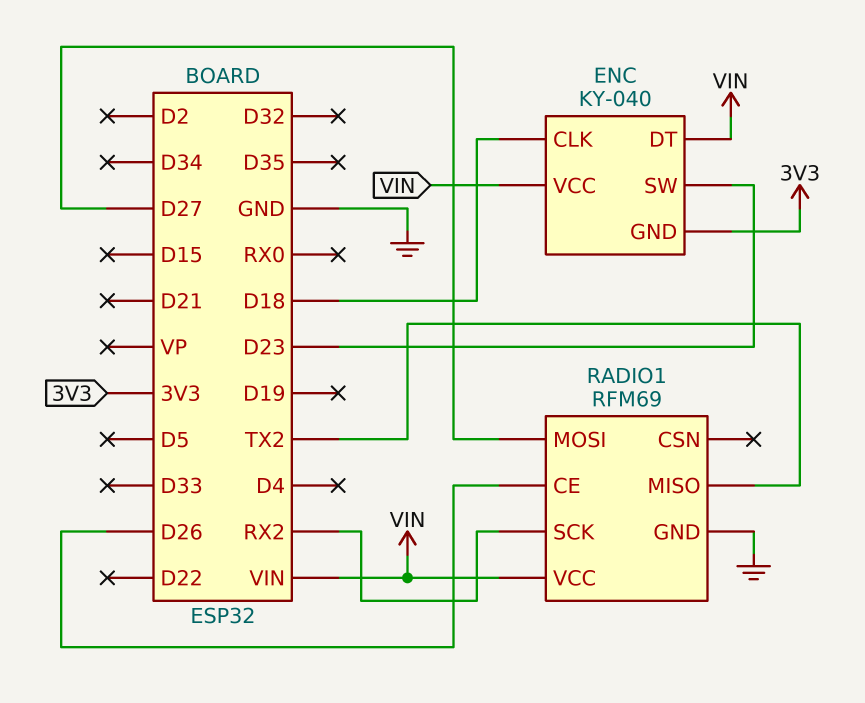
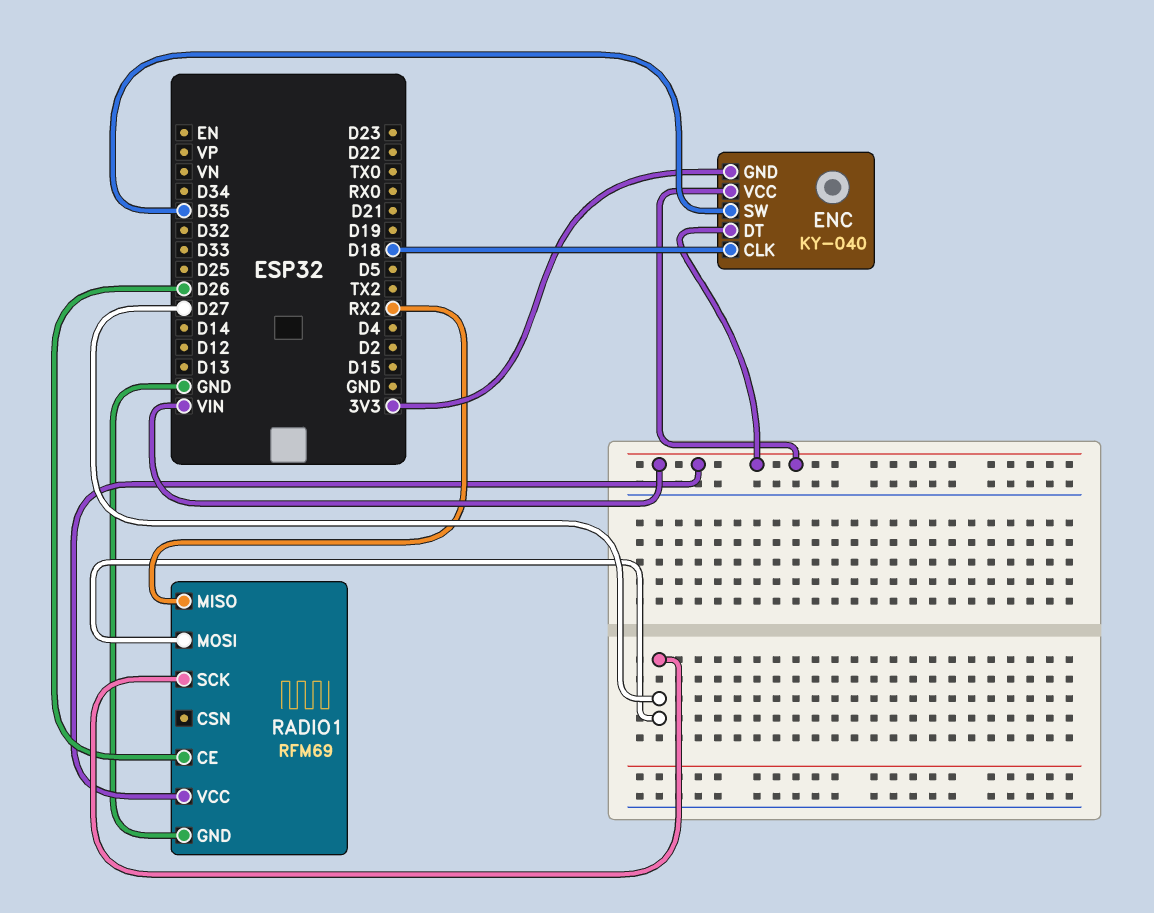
ENC pin SW: D23 -> D35
RADIO1 pin MISO: TX2 -> RX2
RADIO1 pin SCK: RX2 -> D27

